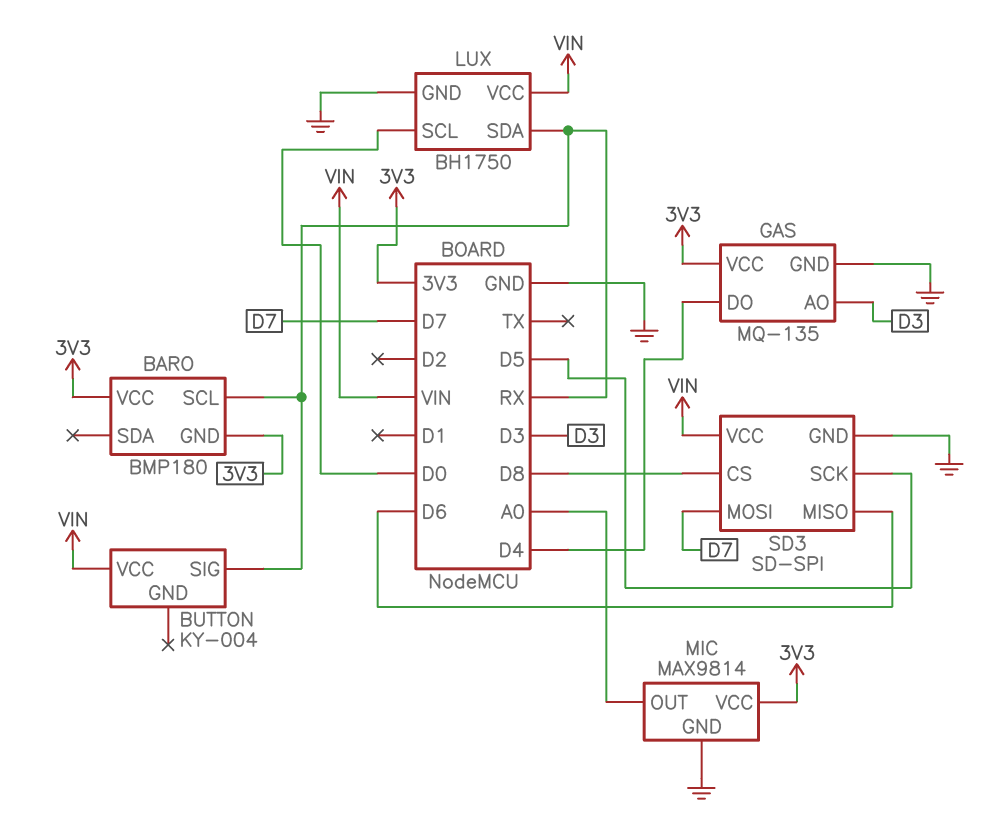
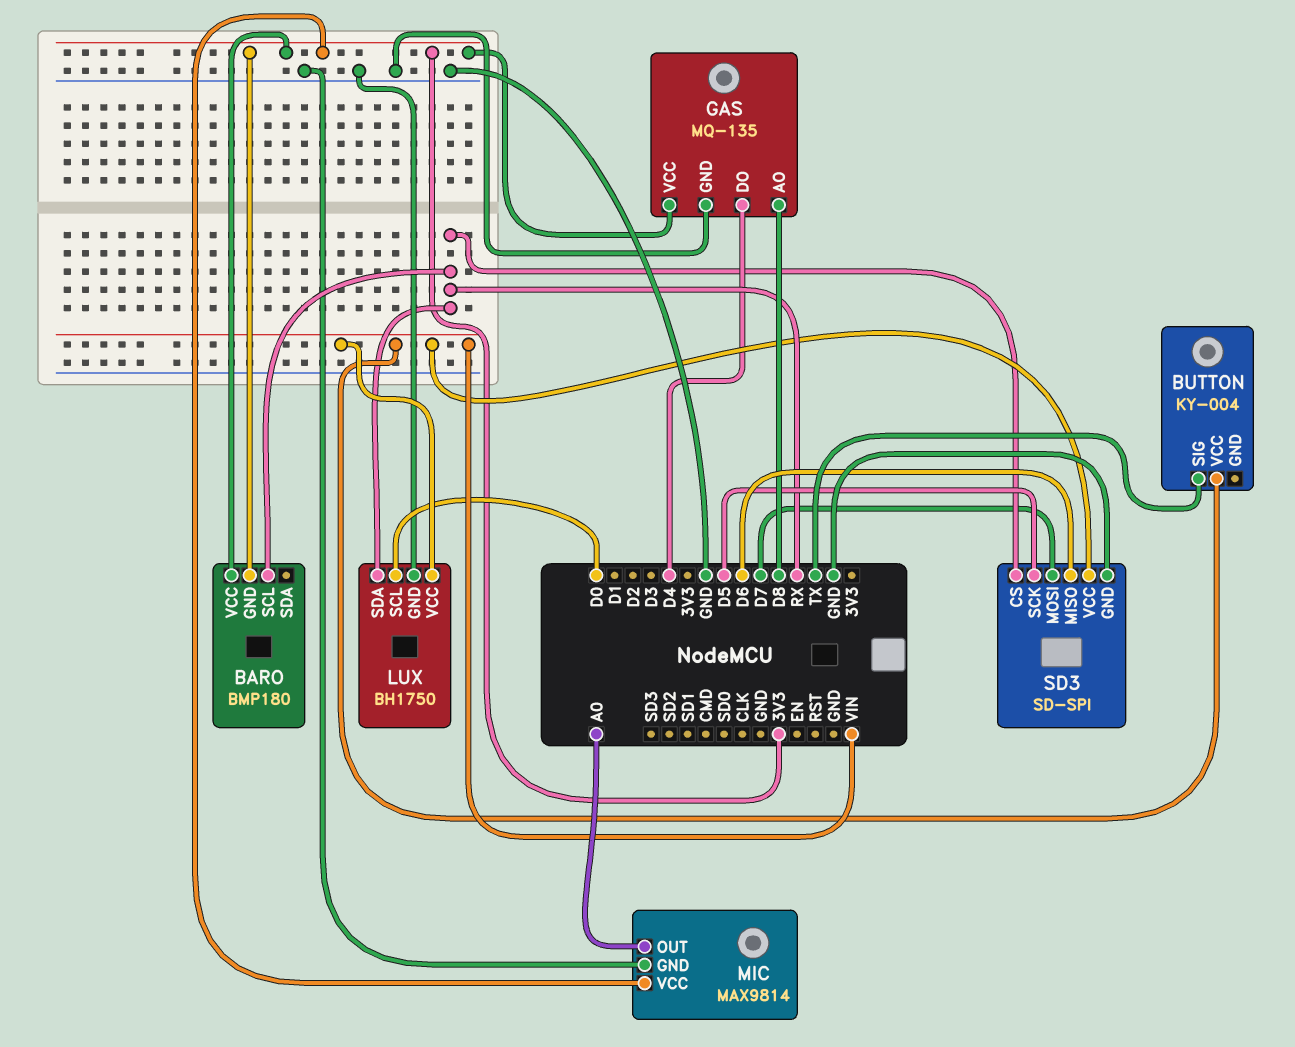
BUTTON pin SIG: RX -> TX
GAS pin AO: D3 -> D8
SD3 pin CS: D8 -> RX

